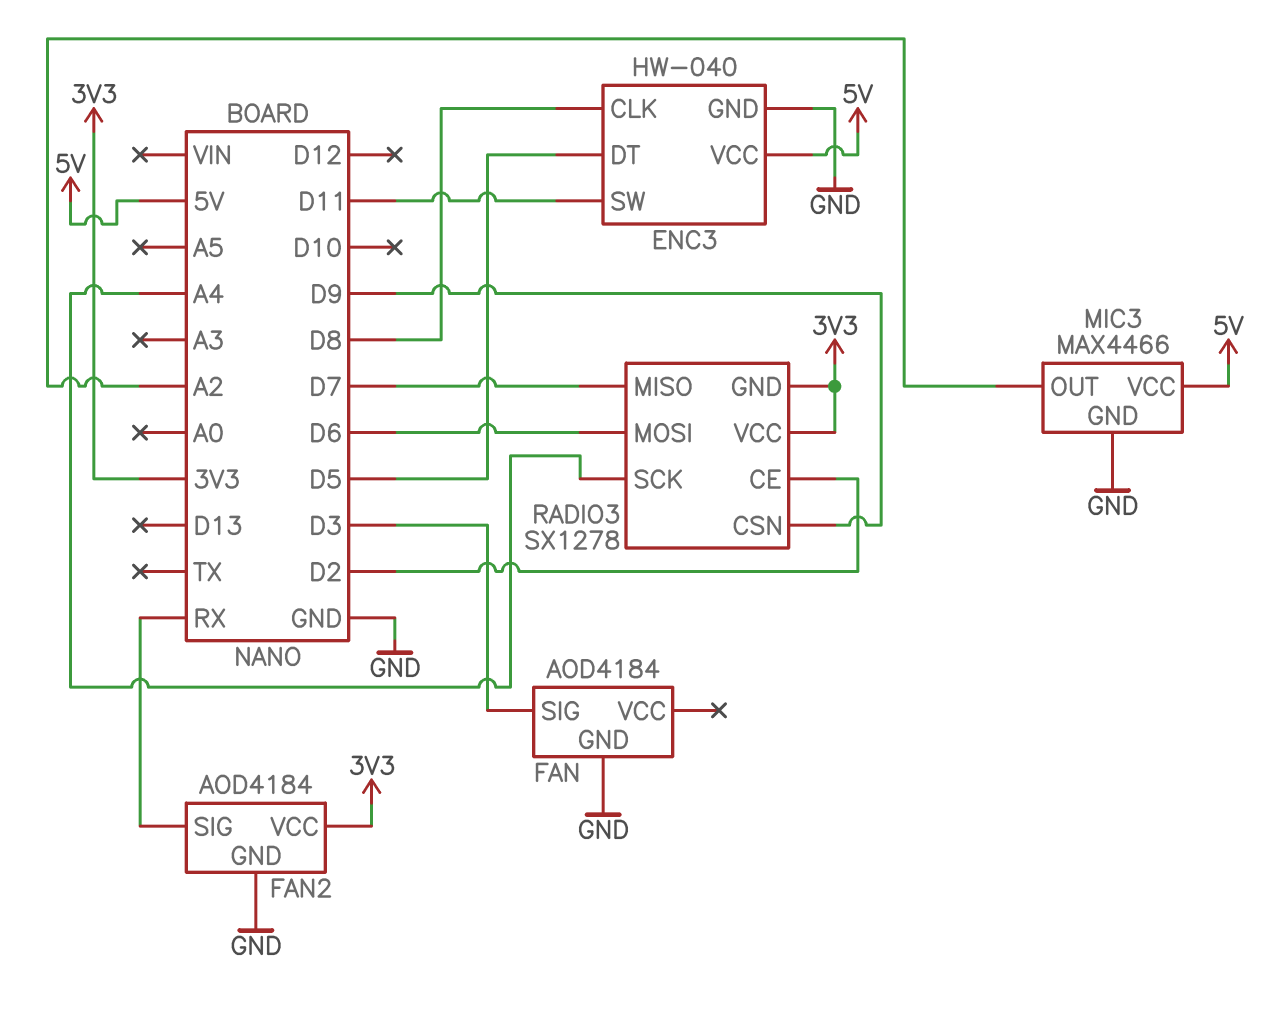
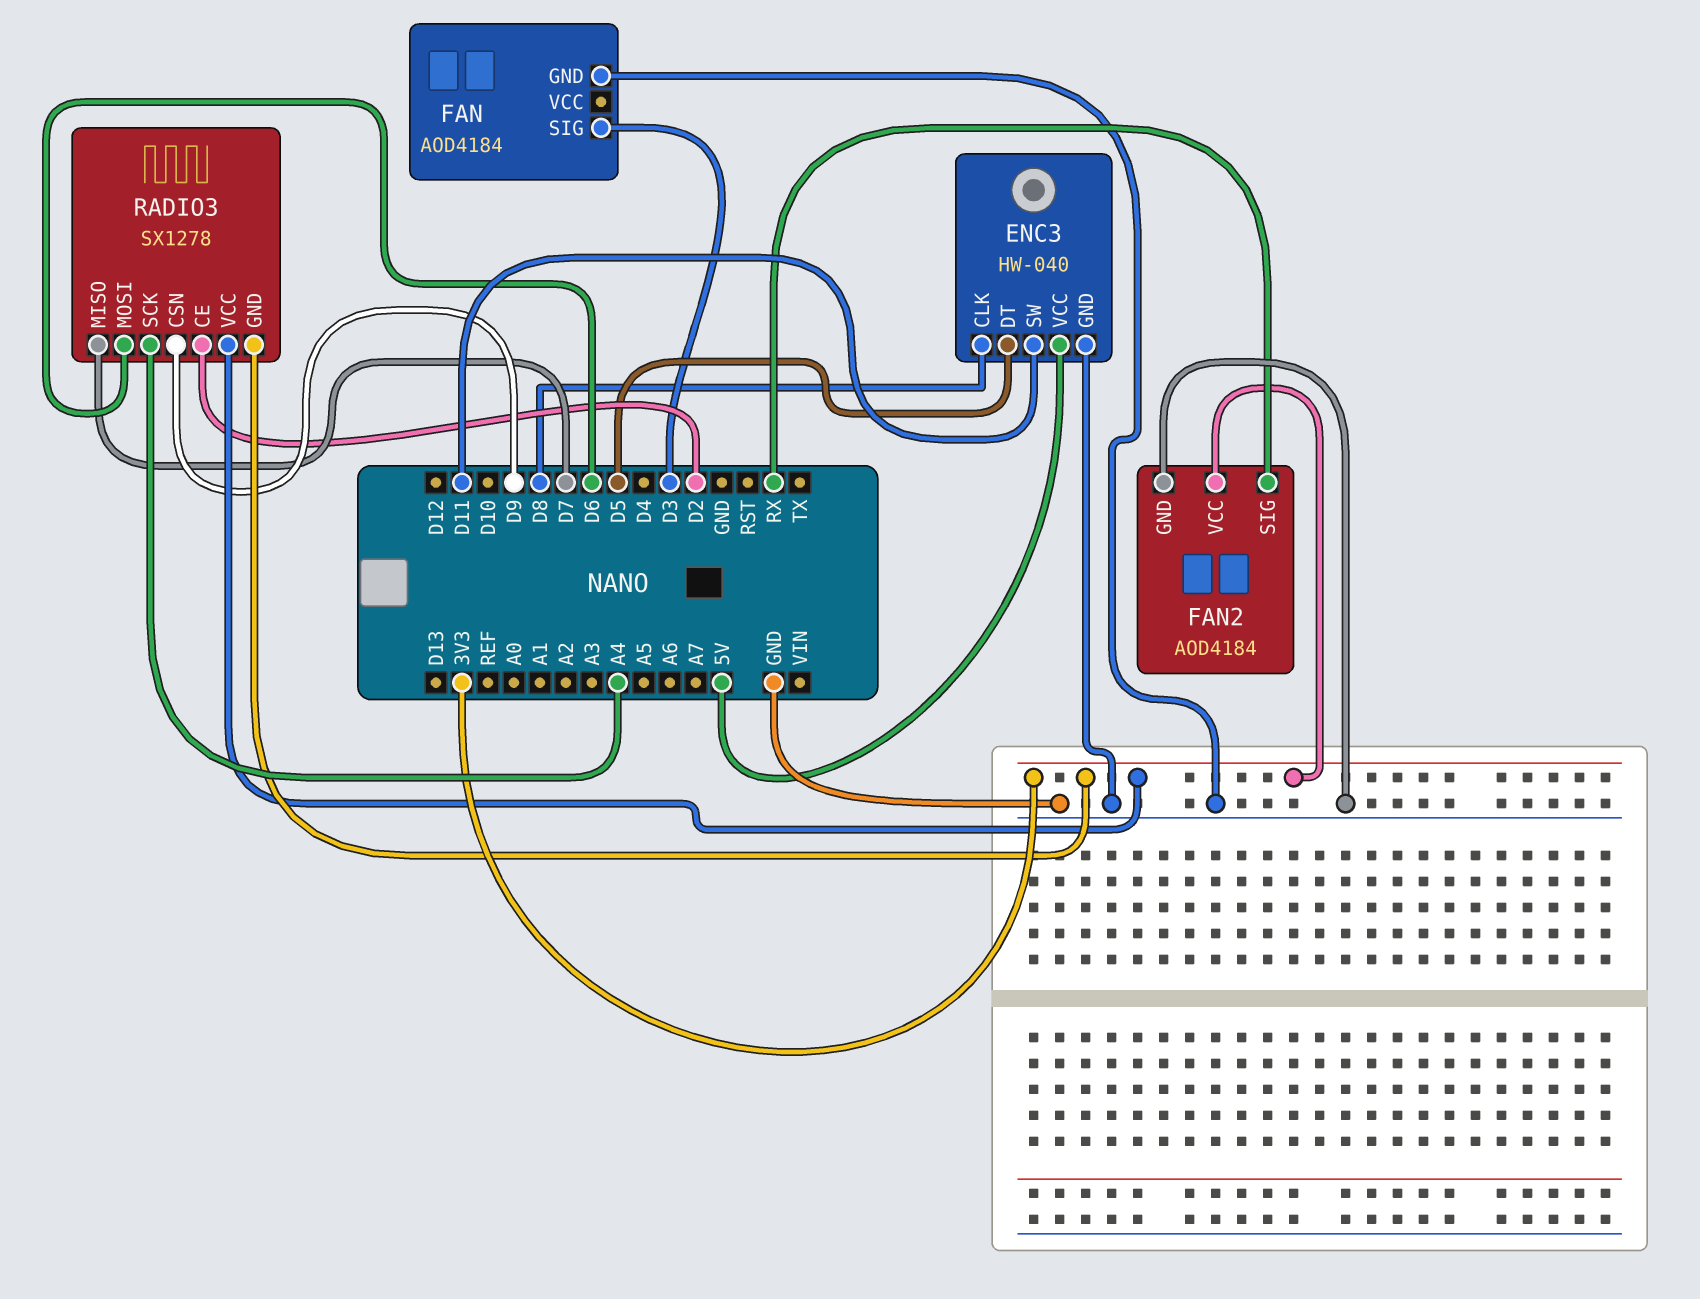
MIC3: MAX4466 -> none
MIC3 pin GND: GND -> none
MIC3 pin OUT: A2 -> none
MIC3 pin VCC: 5V -> none

